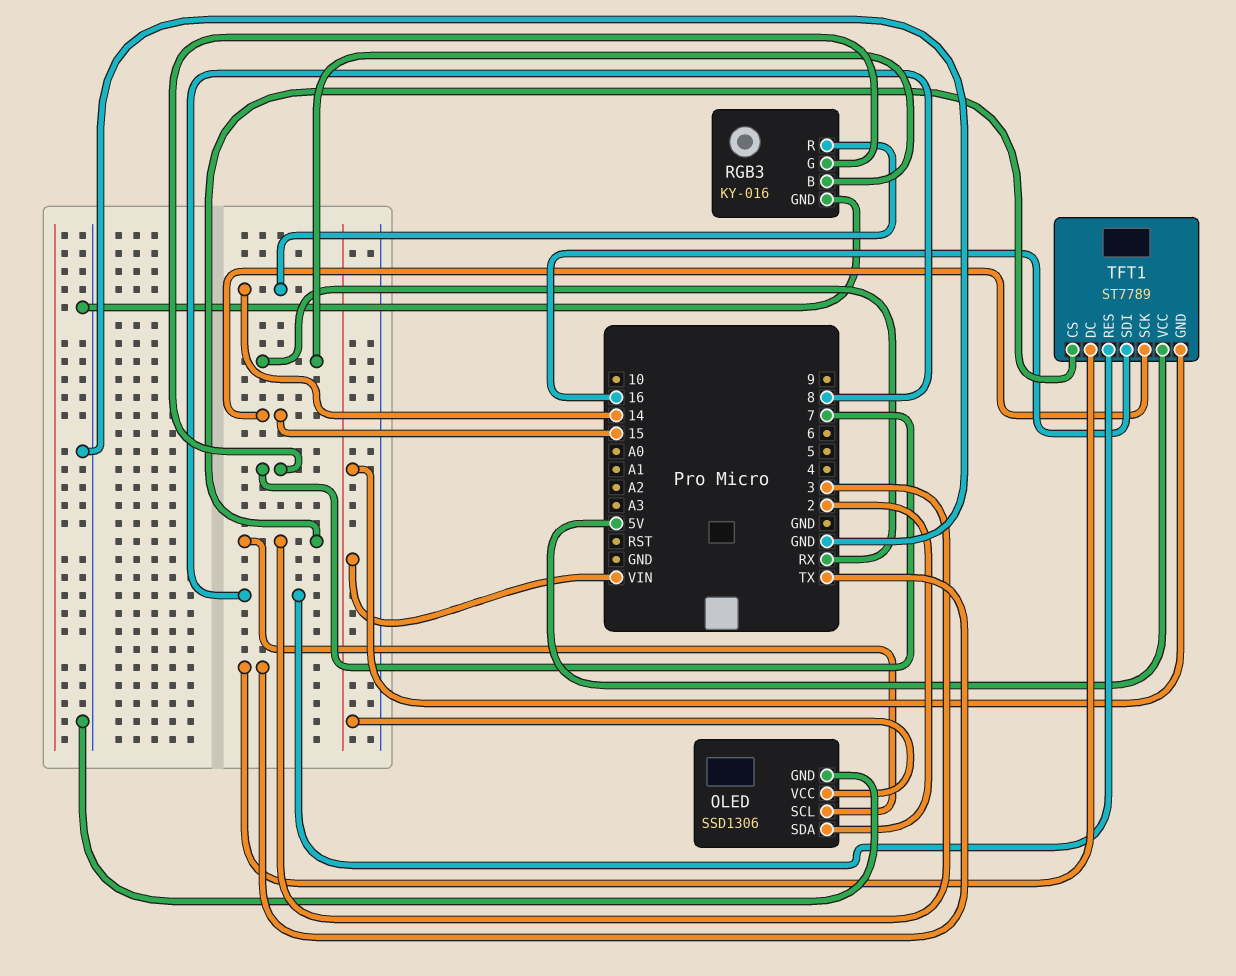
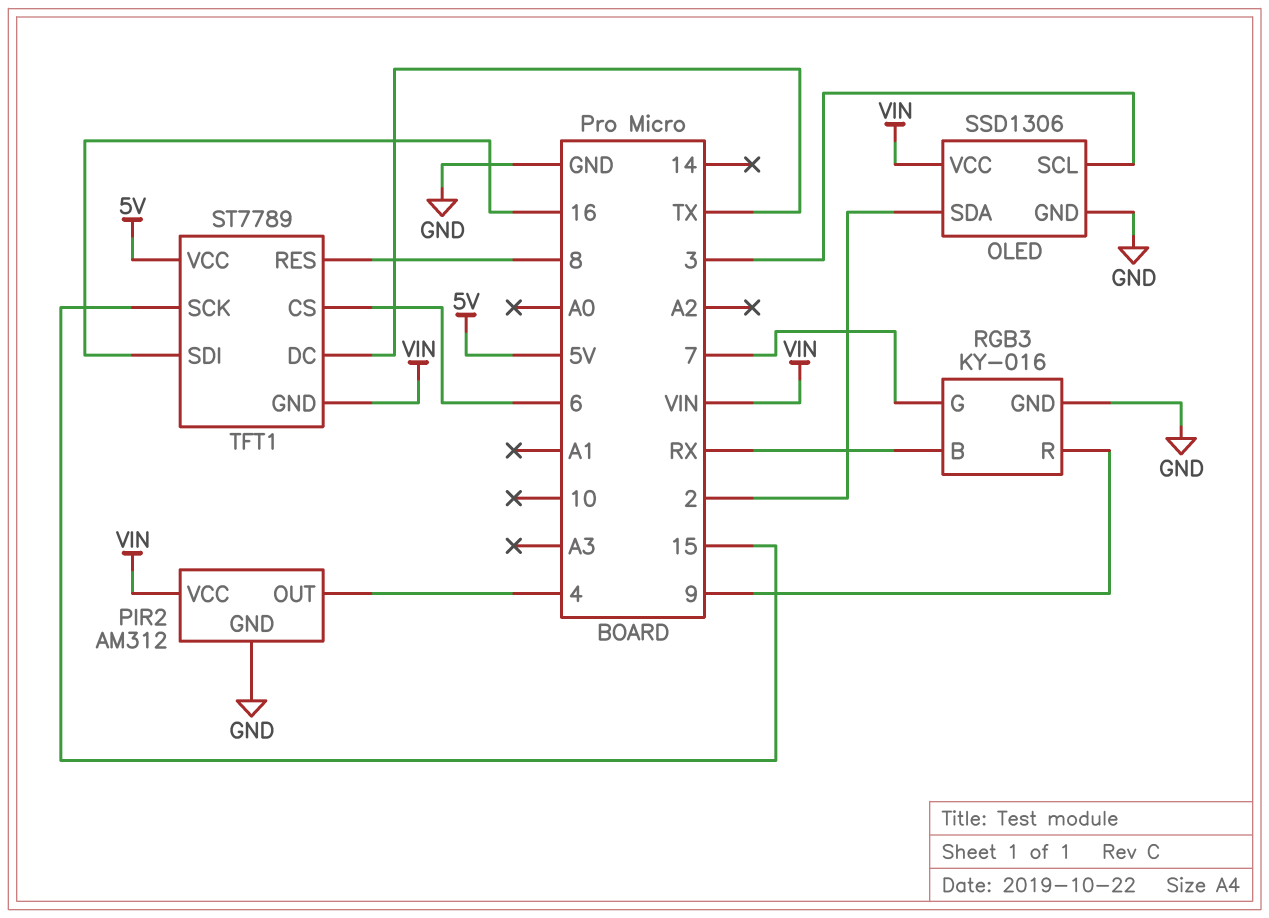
PIR2: none -> AM312
PIR2 pin GND: none -> GND
PIR2 pin OUT: none -> 4
PIR2 pin VCC: none -> VIN
RGB3 pin R: 14 -> 9
TFT1 pin CS: 3 -> 6

